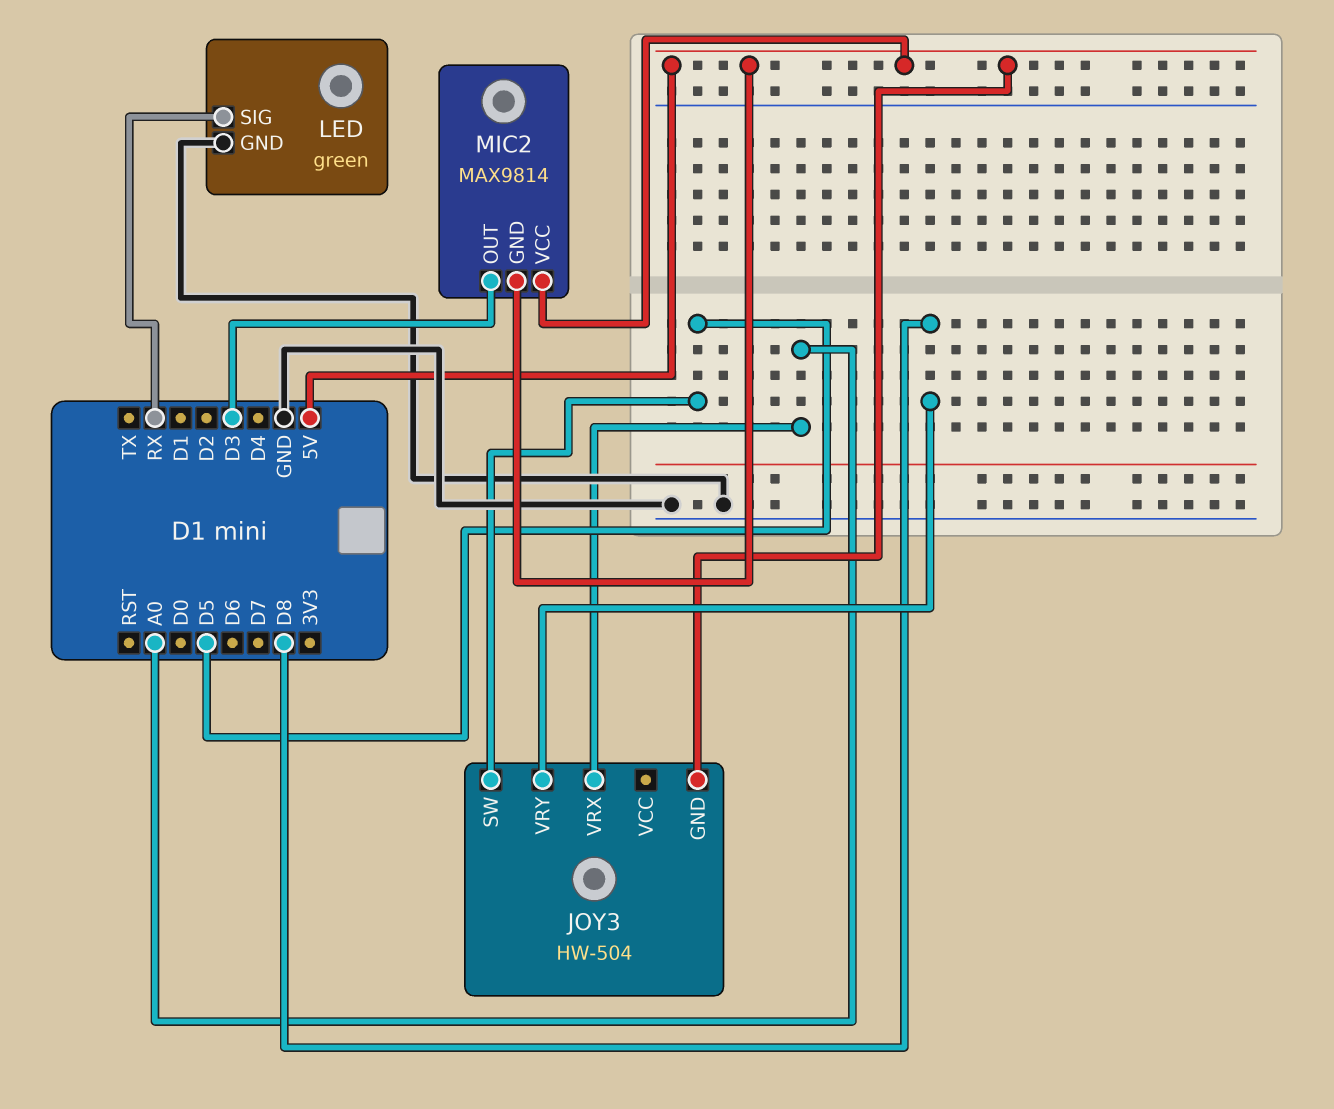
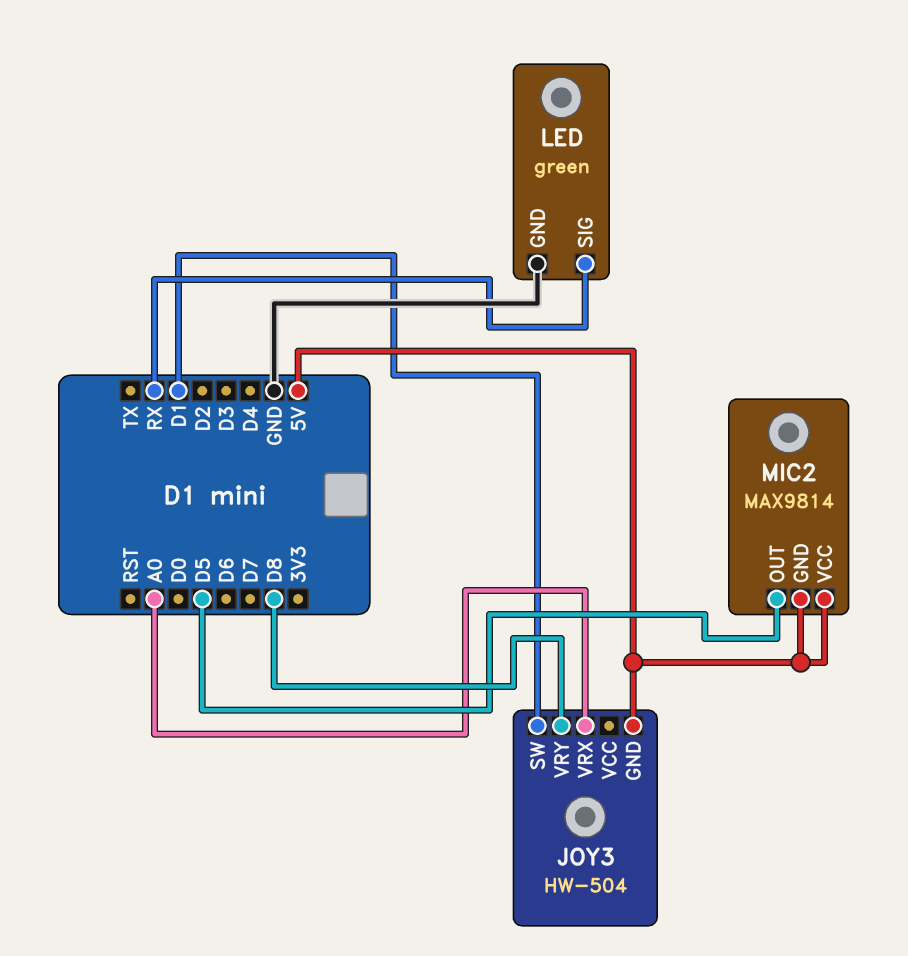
JOY3 pin SW: D5 -> D1
MIC2 pin OUT: D3 -> D5

